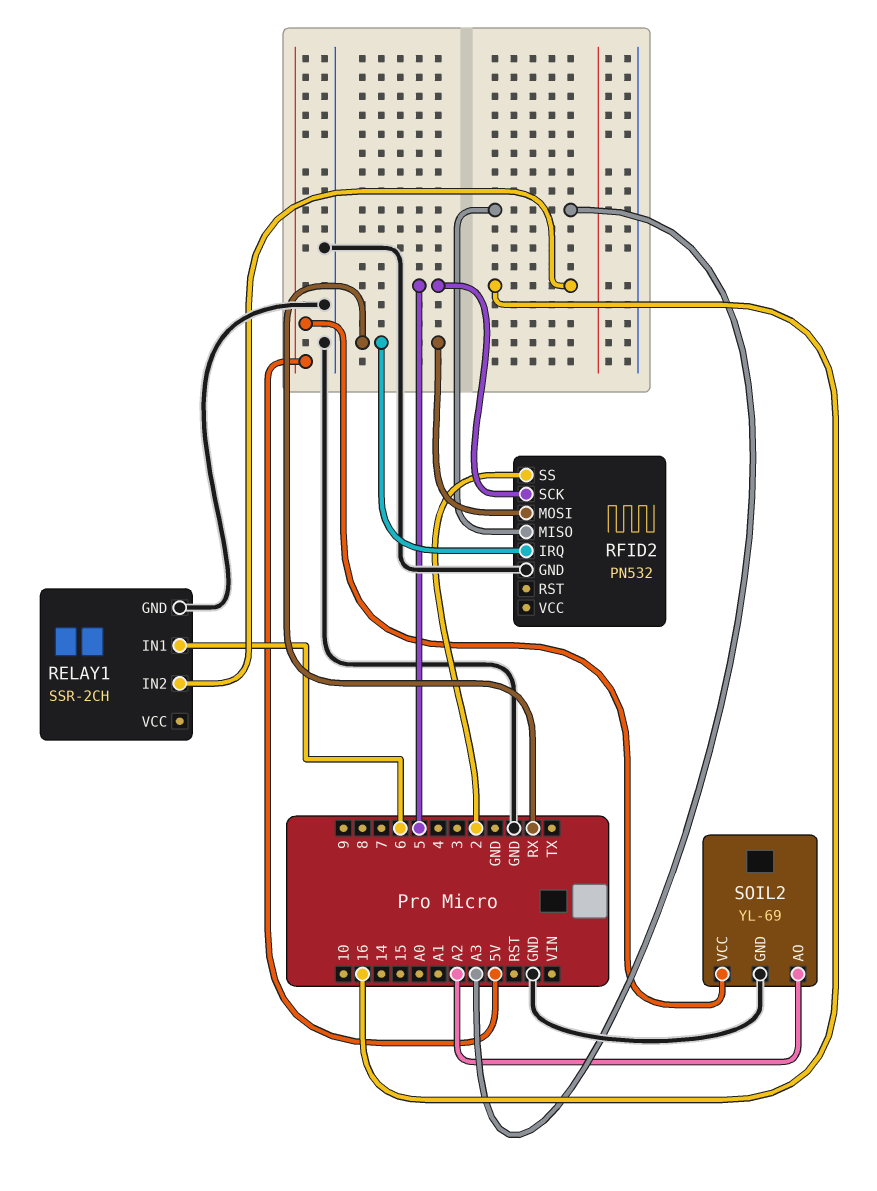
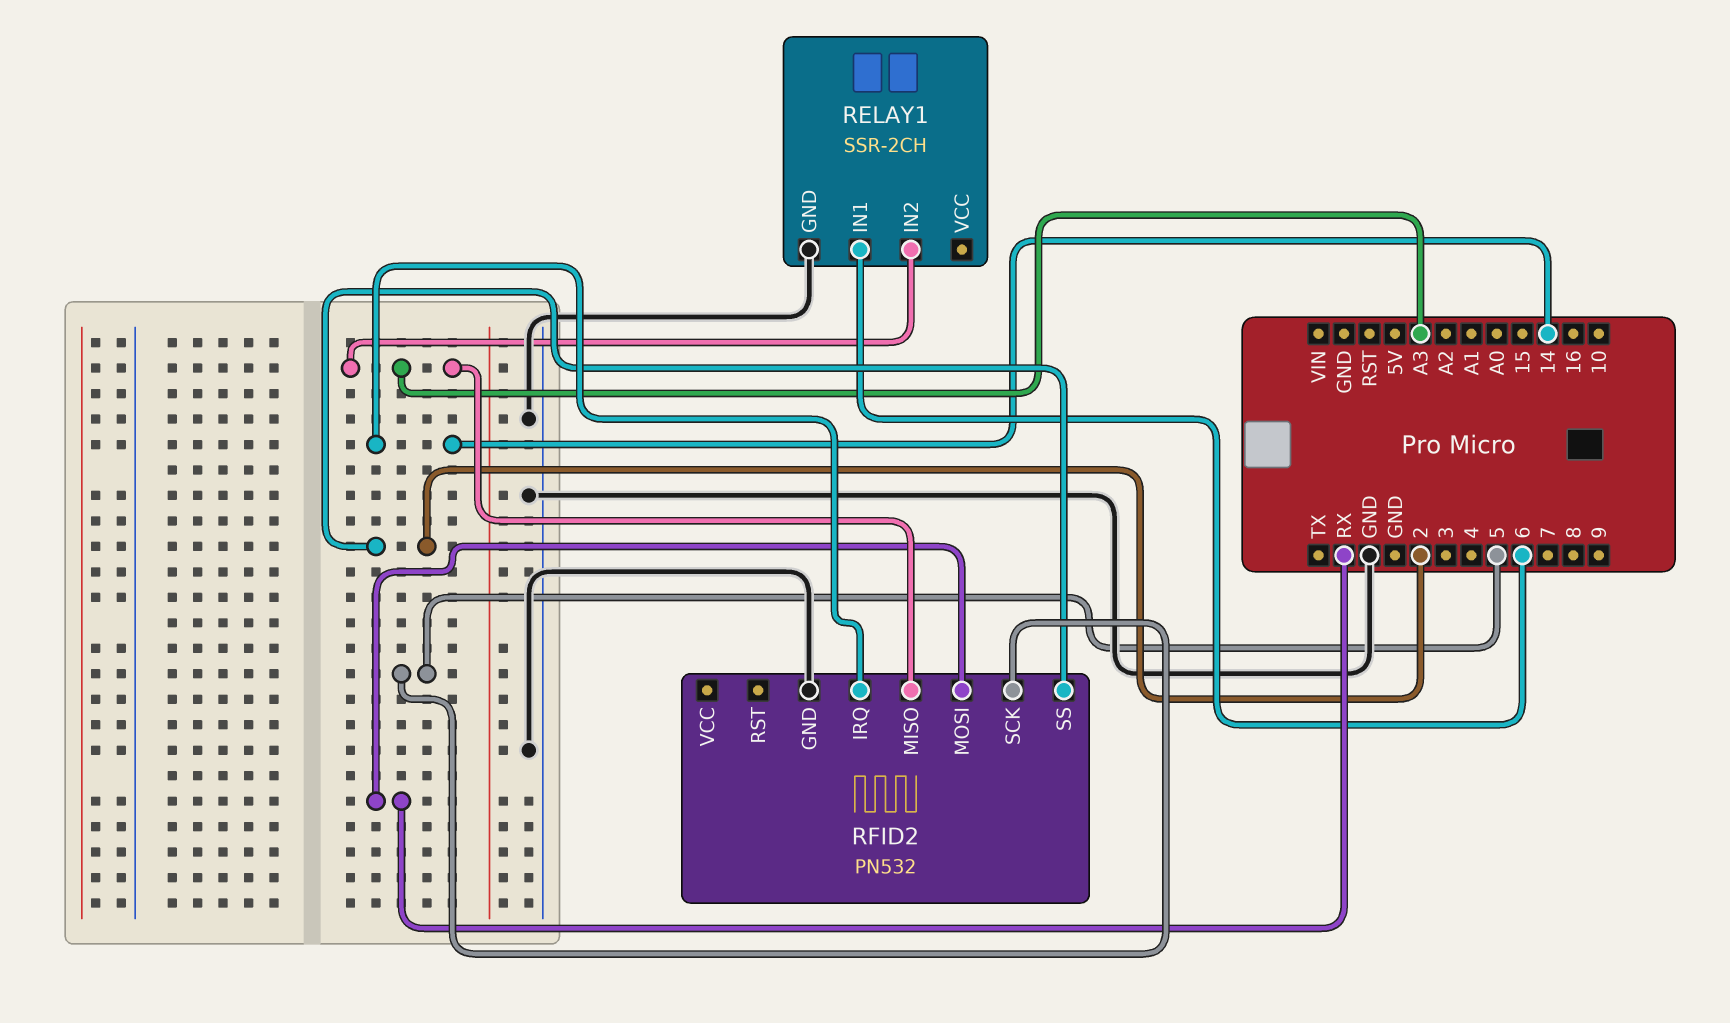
RELAY1 pin IN2: 16 -> A3
RFID2 pin IRQ: RX -> 14
SOIL2: YL-69 -> none
SOIL2 pin AO: A2 -> none
SOIL2 pin GND: GND -> none
SOIL2 pin VCC: 5V -> none

